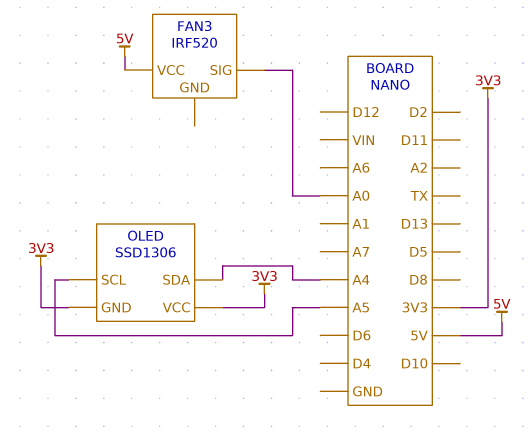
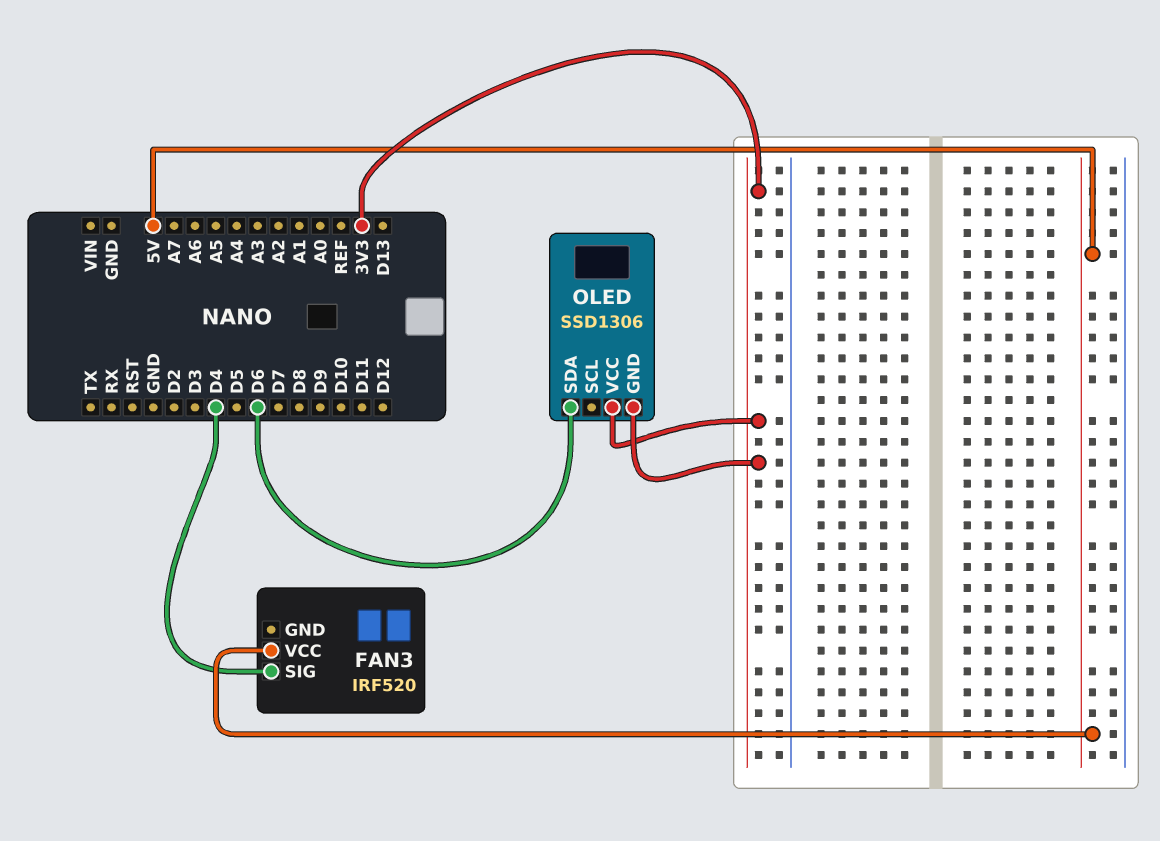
FAN3 pin SIG: A0 -> D4
OLED pin SCL: A5 -> none
OLED pin SDA: A4 -> D6

